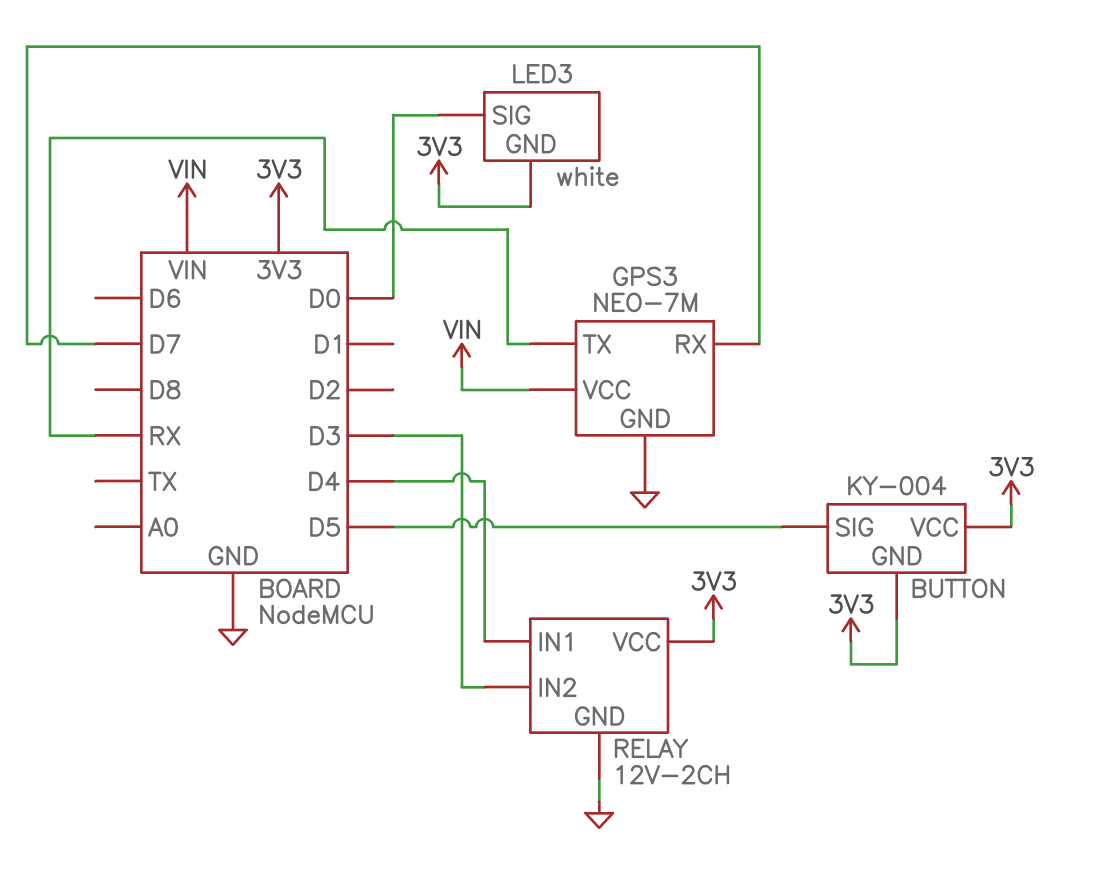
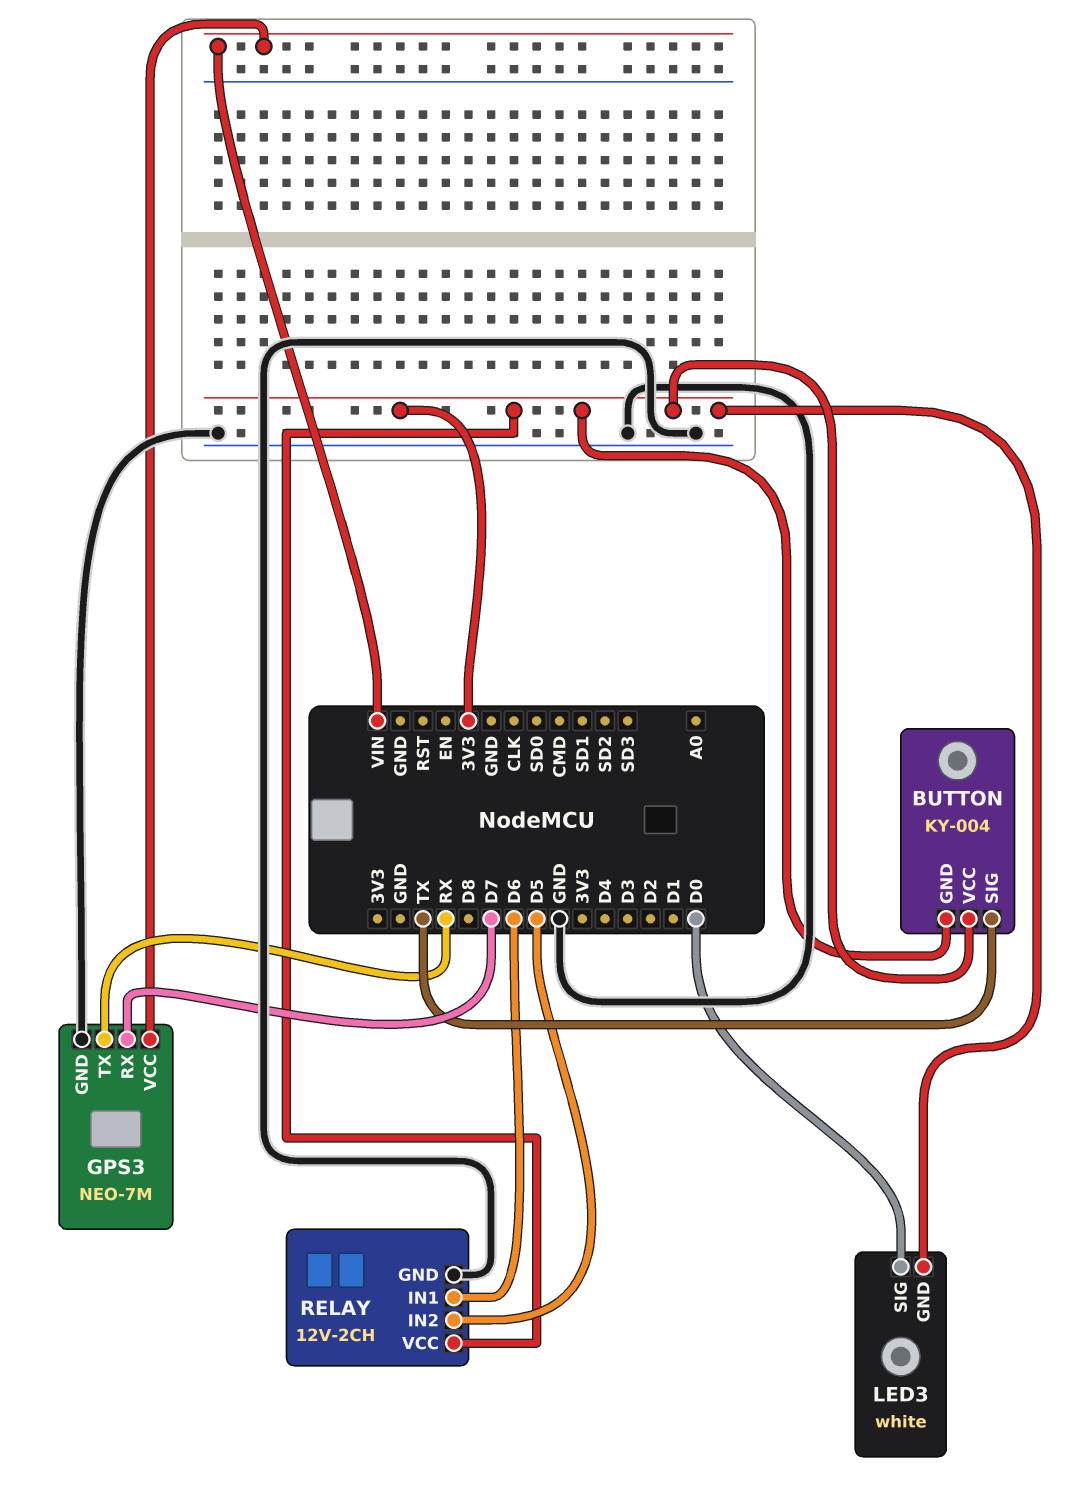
BUTTON pin SIG: D5 -> TX
RELAY pin IN1: D4 -> D6
RELAY pin IN2: D3 -> D5

